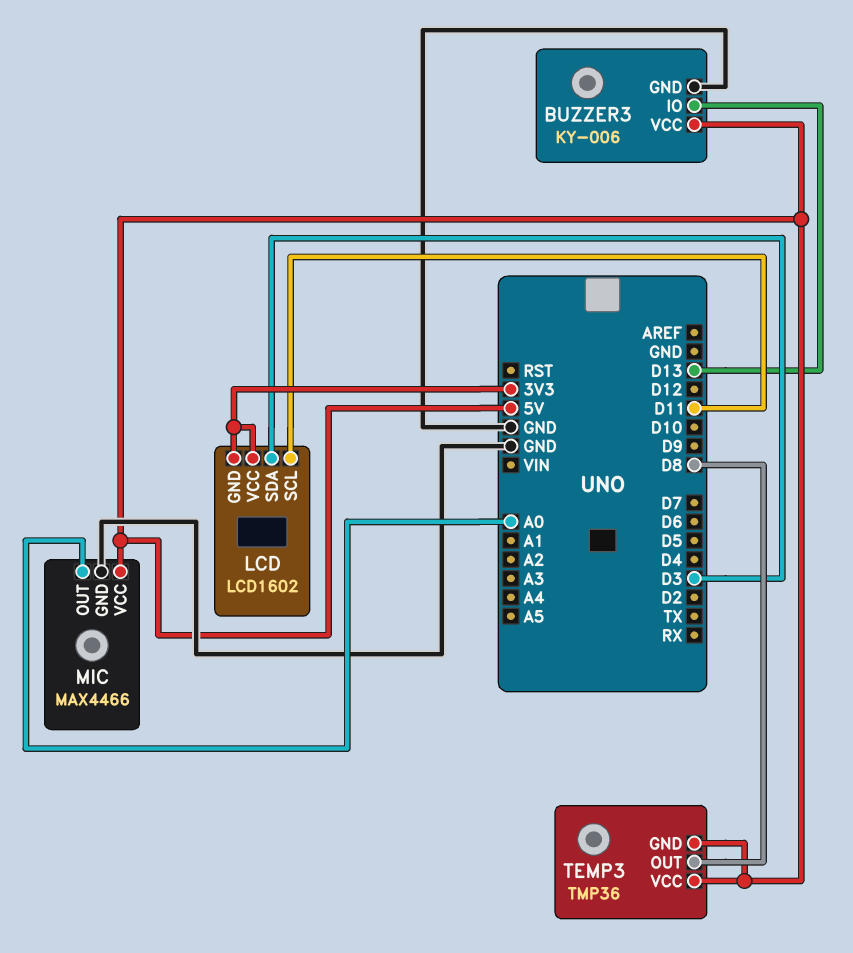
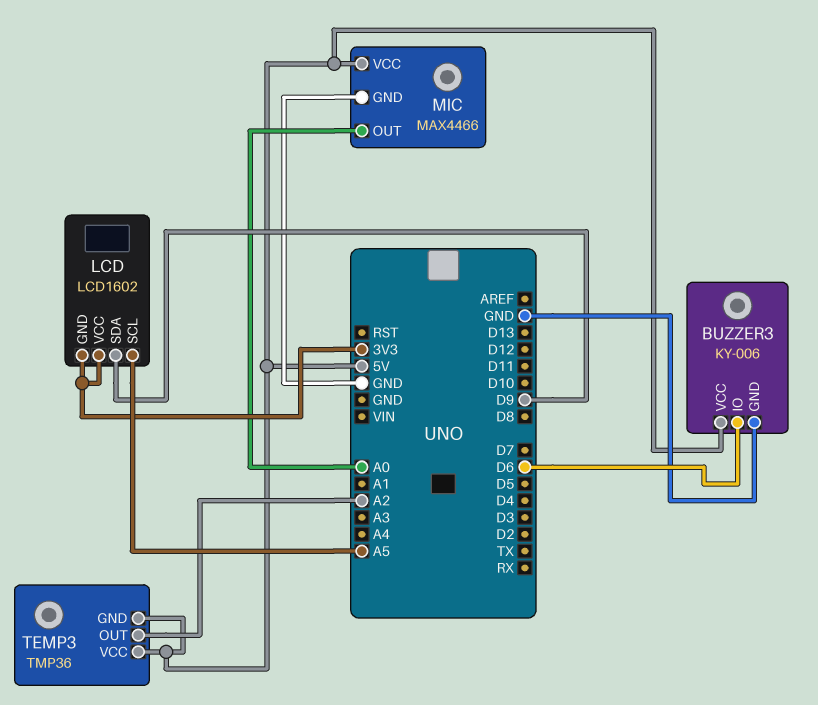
BUZZER3 pin IO: D13 -> D6
LCD pin SCL: D11 -> A5
LCD pin SDA: D3 -> D9
TEMP3 pin OUT: D8 -> A2

